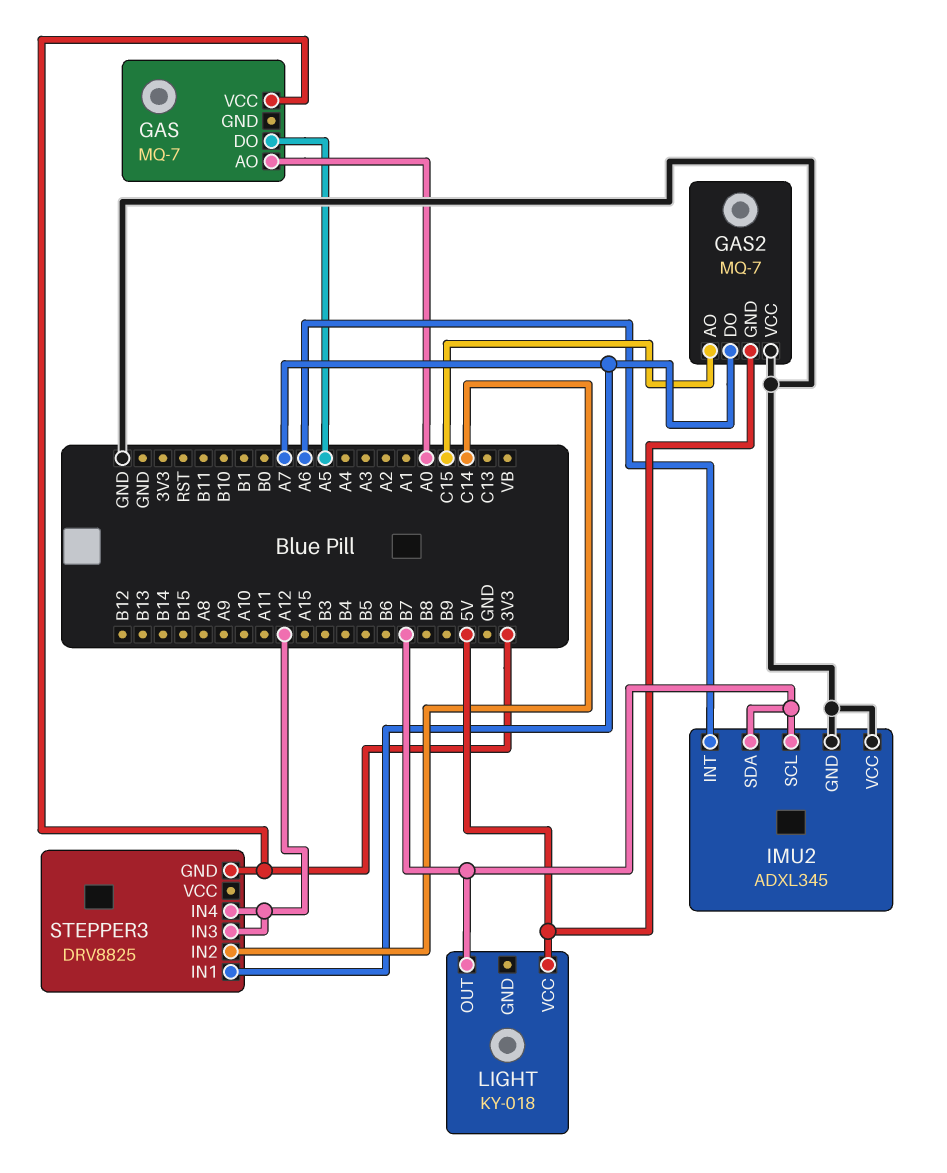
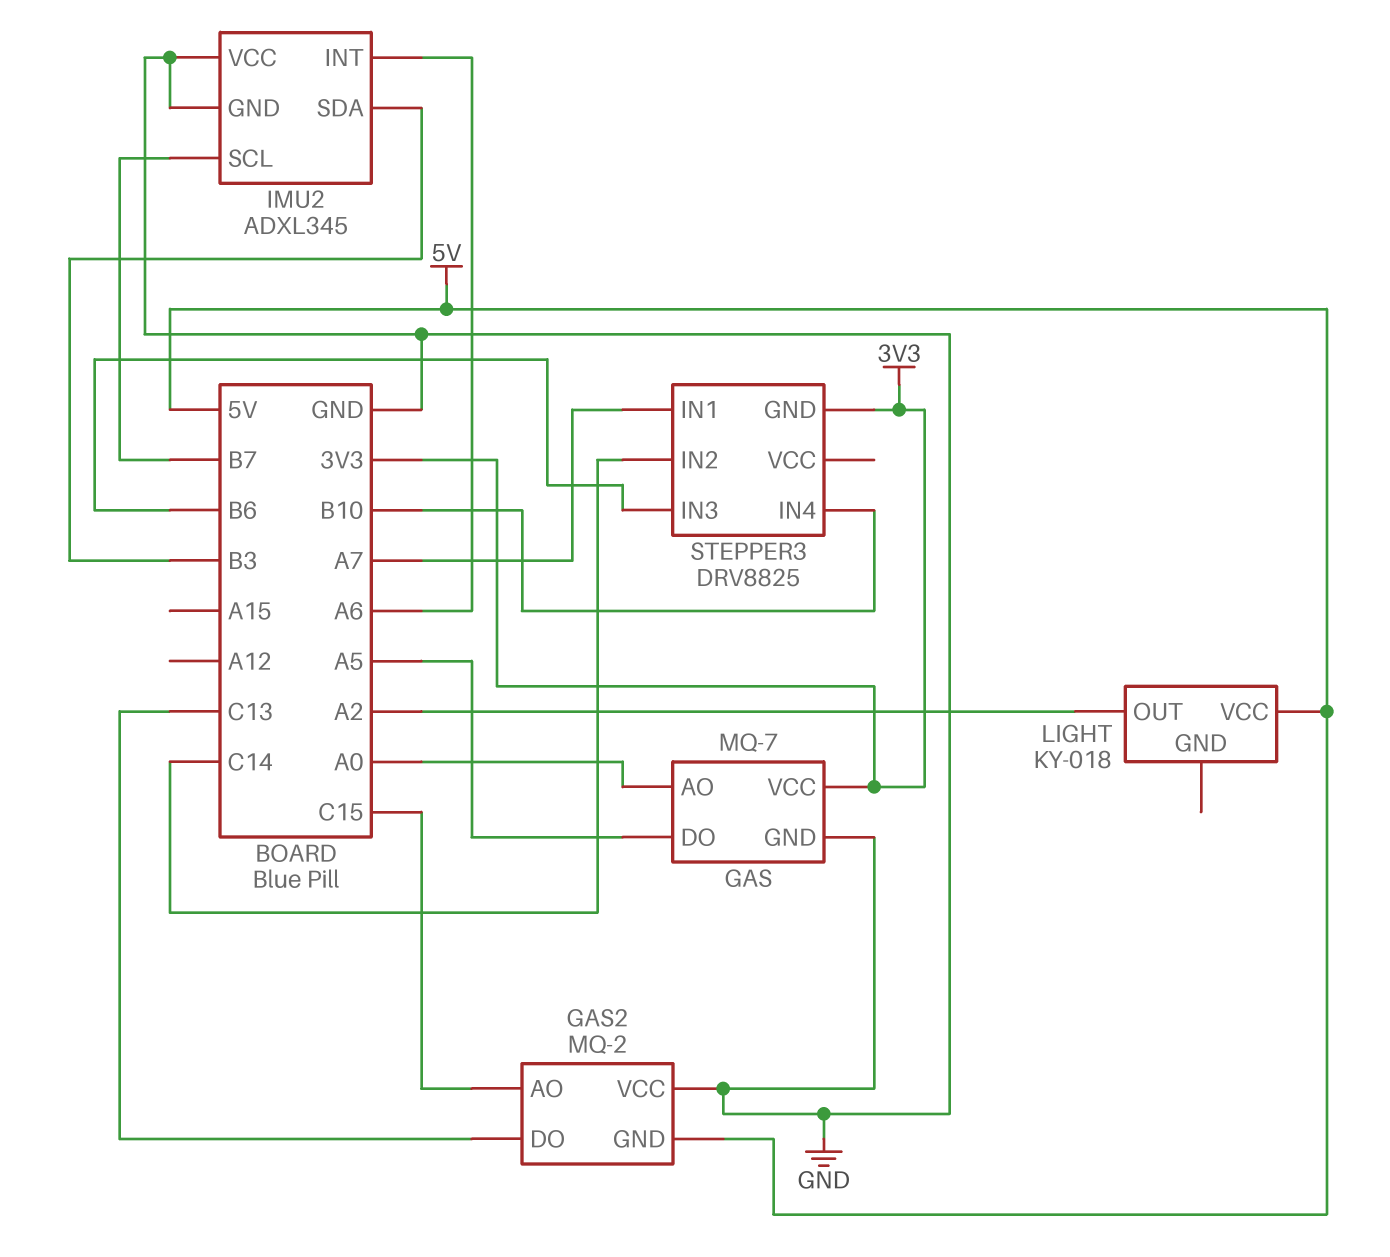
GAS pin GND: none -> GND
GAS2: MQ-7 -> MQ-2
GAS2 pin DO: A7 -> C13
IMU2 pin SDA: B7 -> B3
LIGHT pin OUT: B7 -> A2
STEPPER3 pin IN3: A12 -> B6
STEPPER3 pin IN4: A12 -> B10

